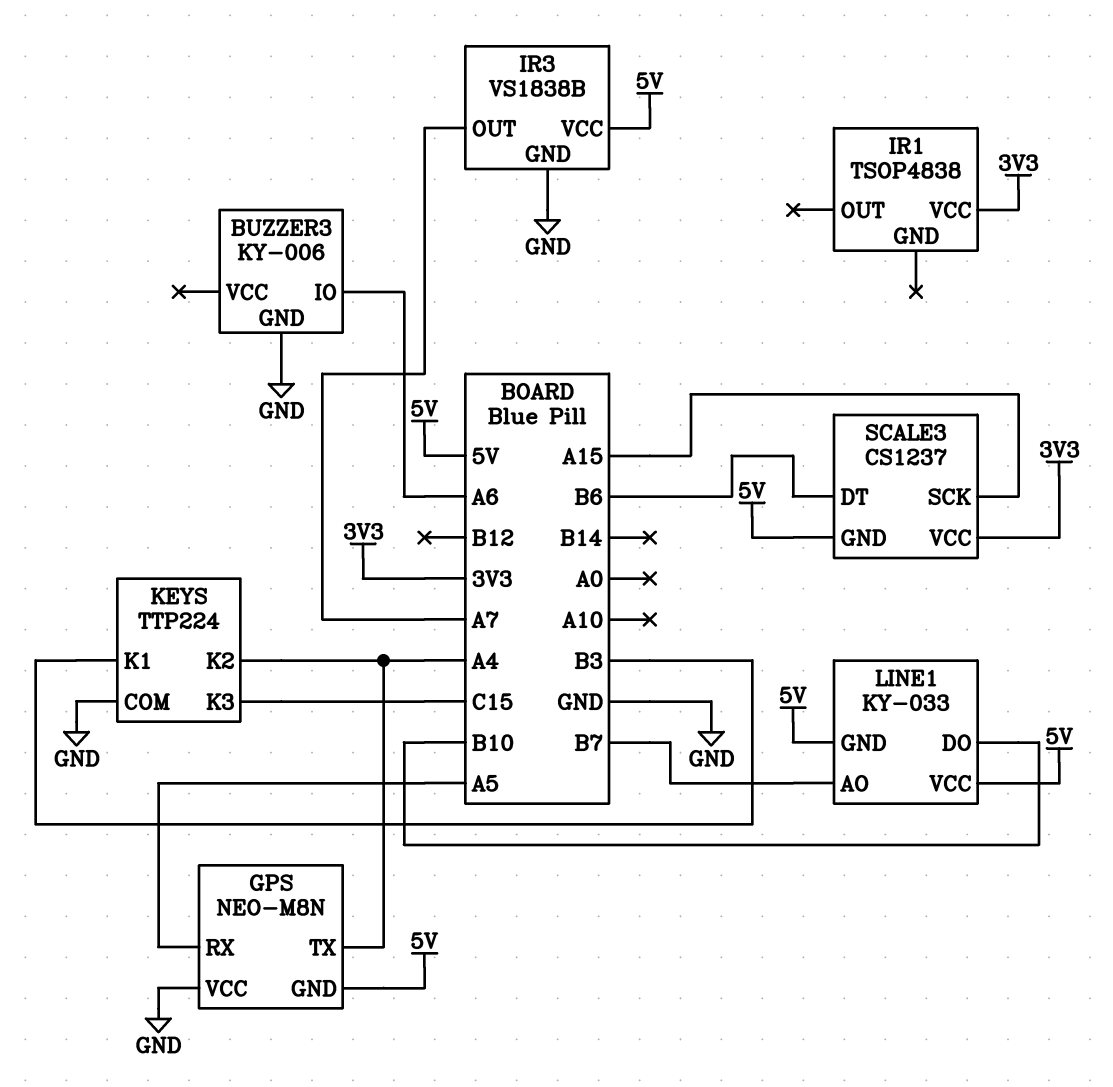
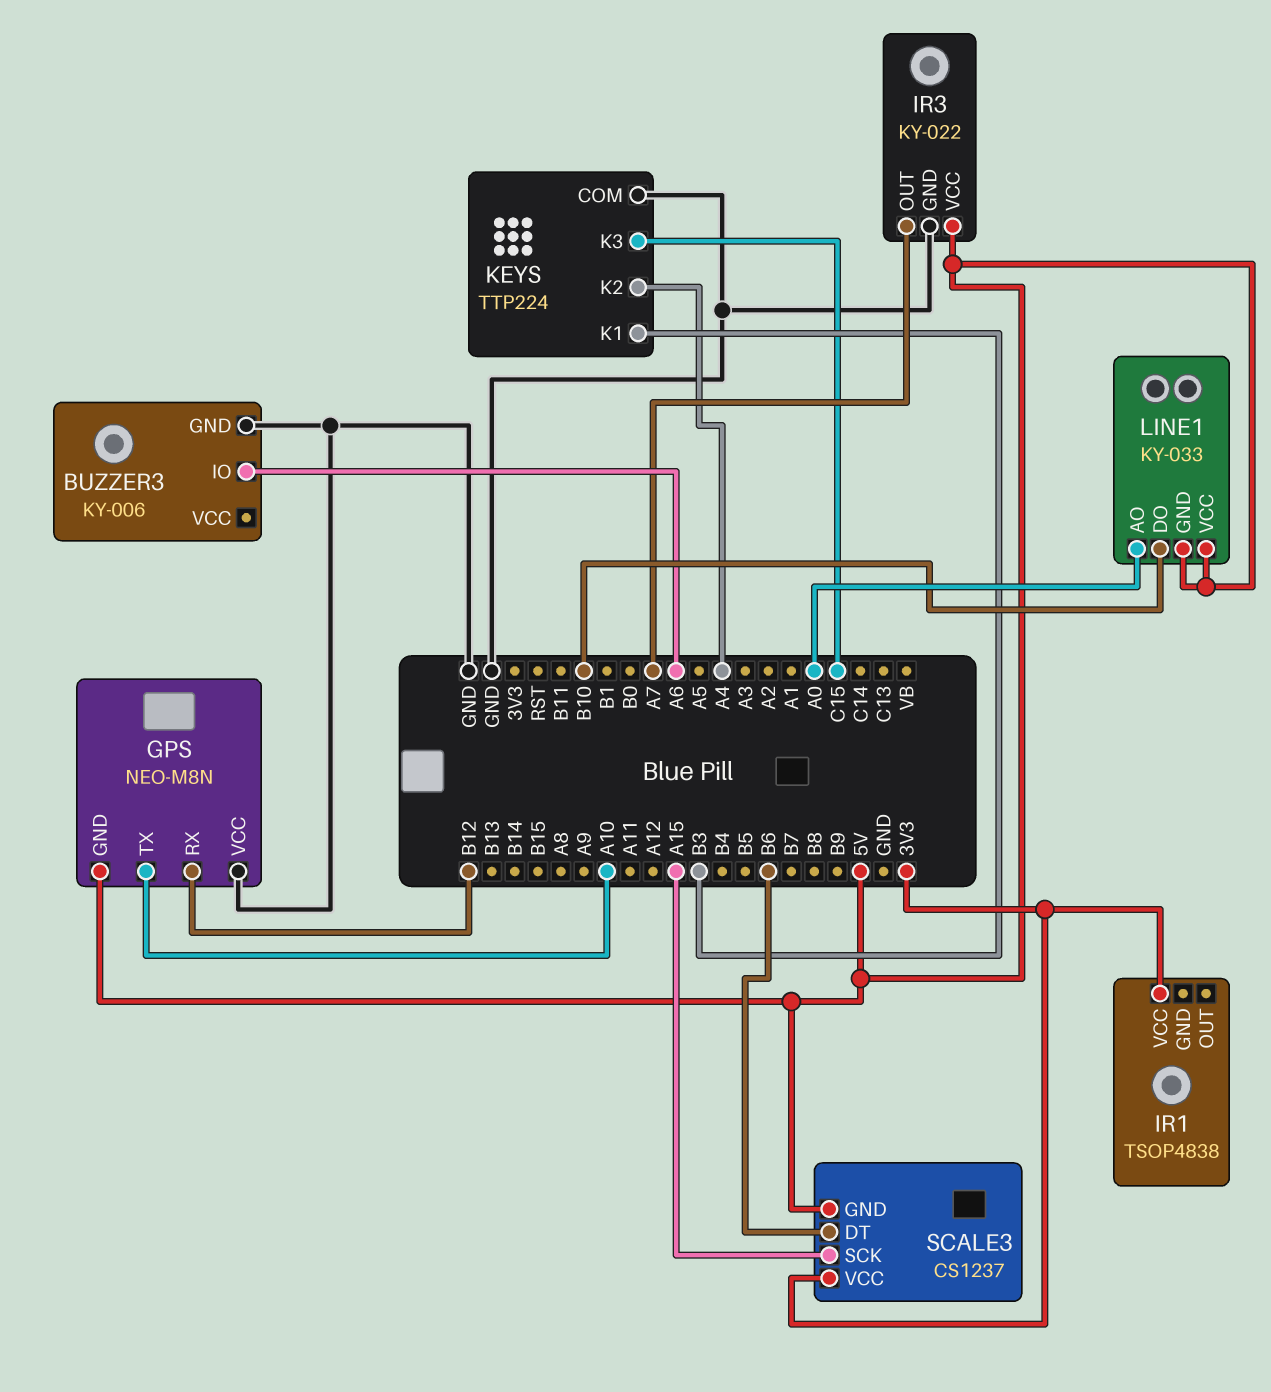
GPS pin RX: A5 -> B12
GPS pin TX: A4 -> A10
IR3: VS1838B -> KY-022
LINE1 pin AO: B7 -> A0

